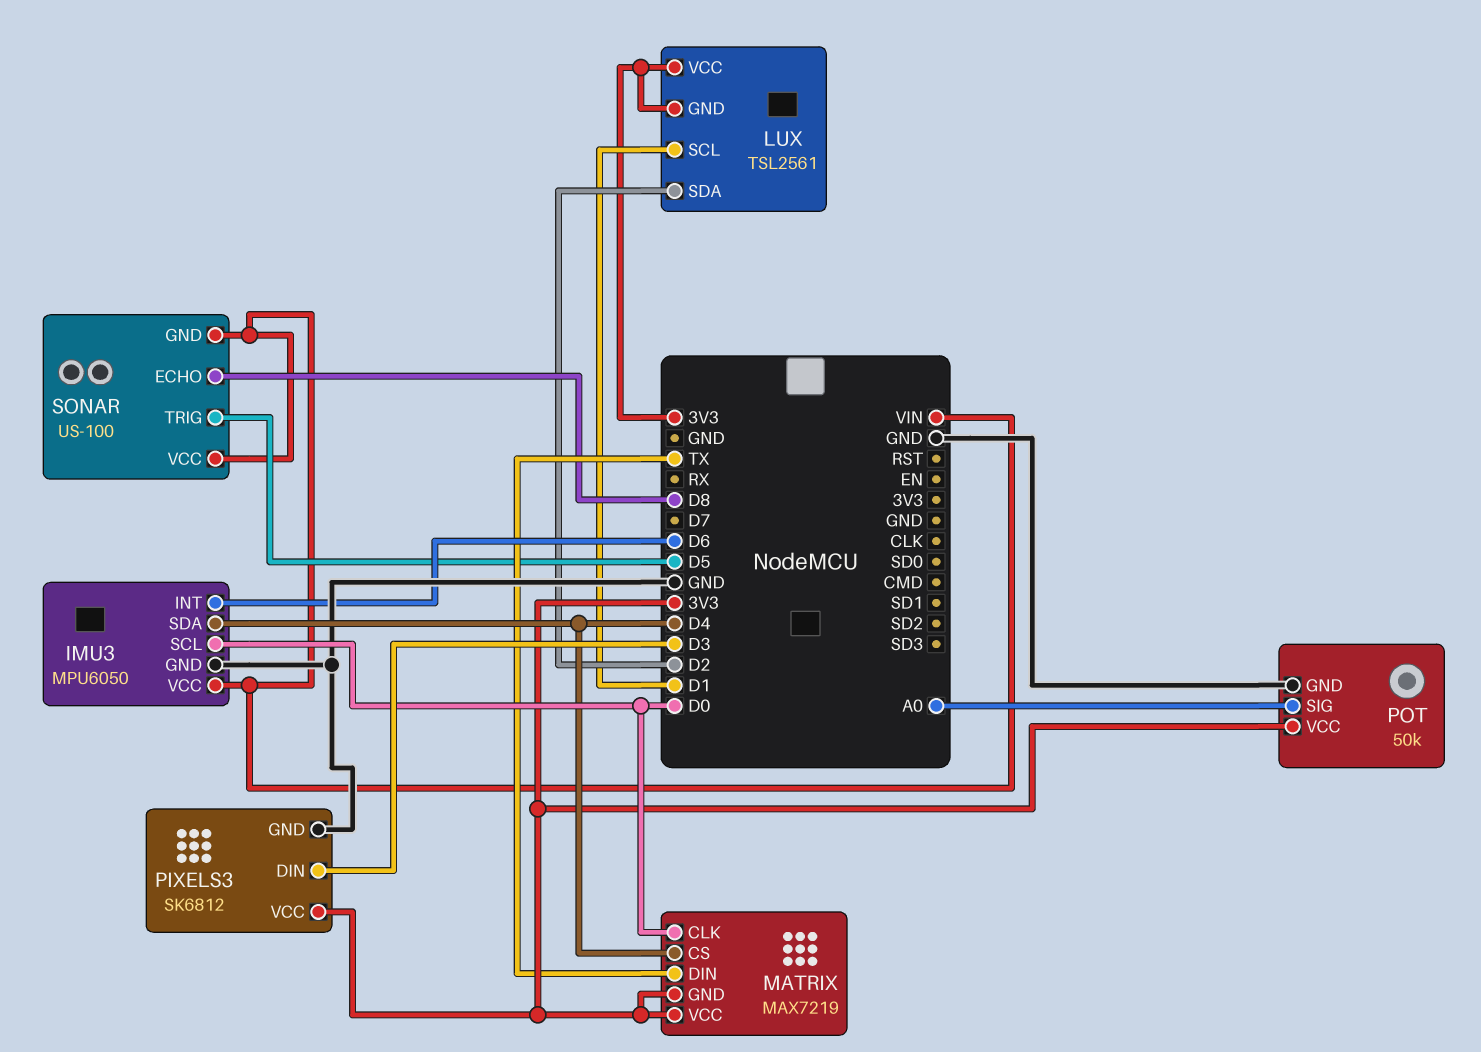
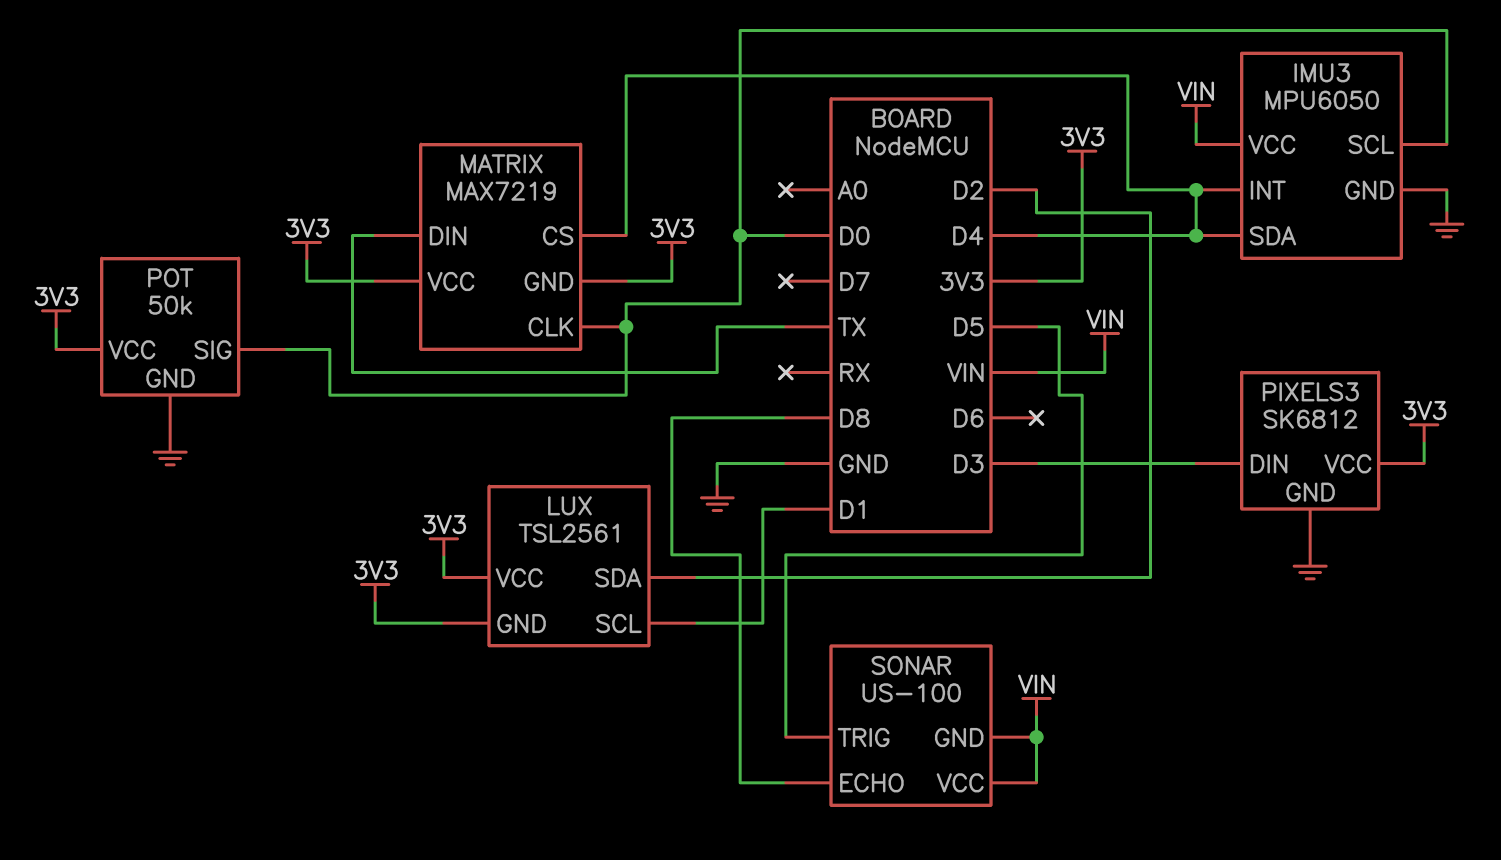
IMU3 pin INT: D6 -> D4
POT pin SIG: A0 -> D0

